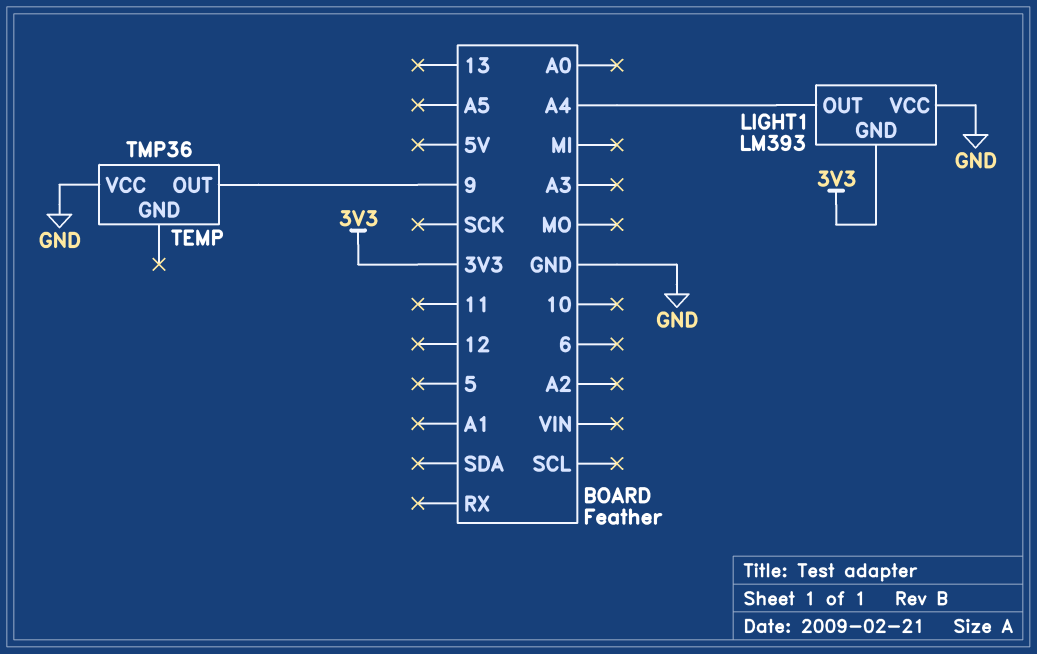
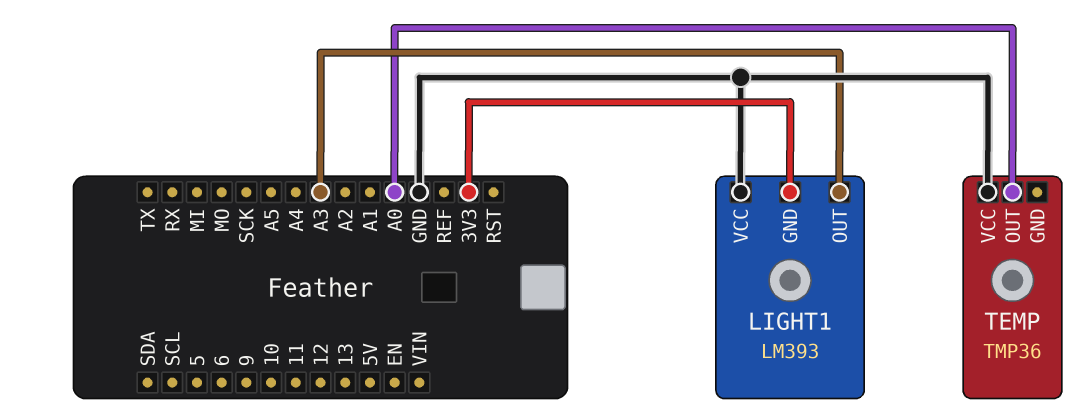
LIGHT1 pin OUT: A4 -> A3
TEMP pin OUT: 9 -> A0

